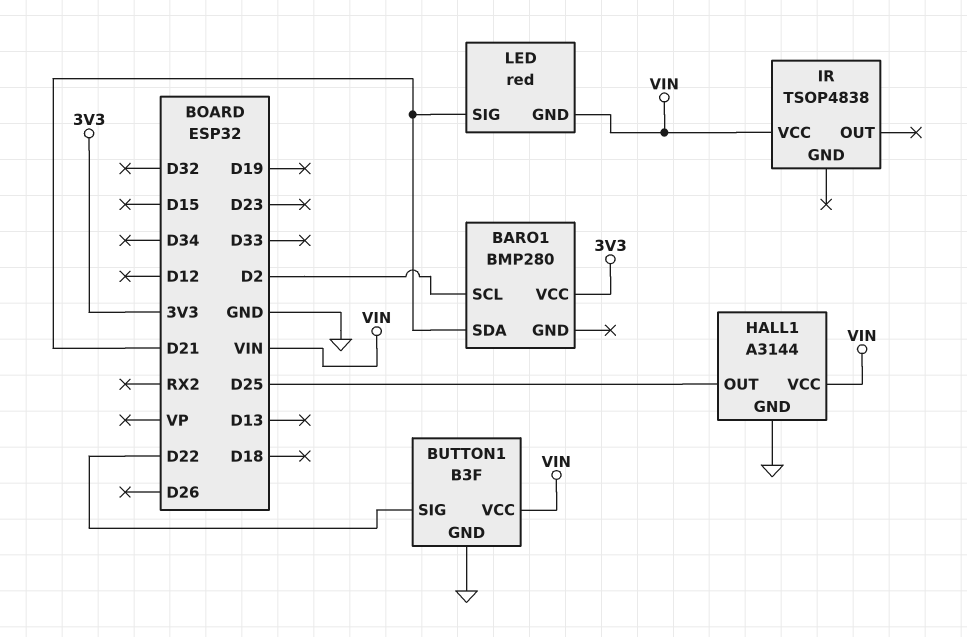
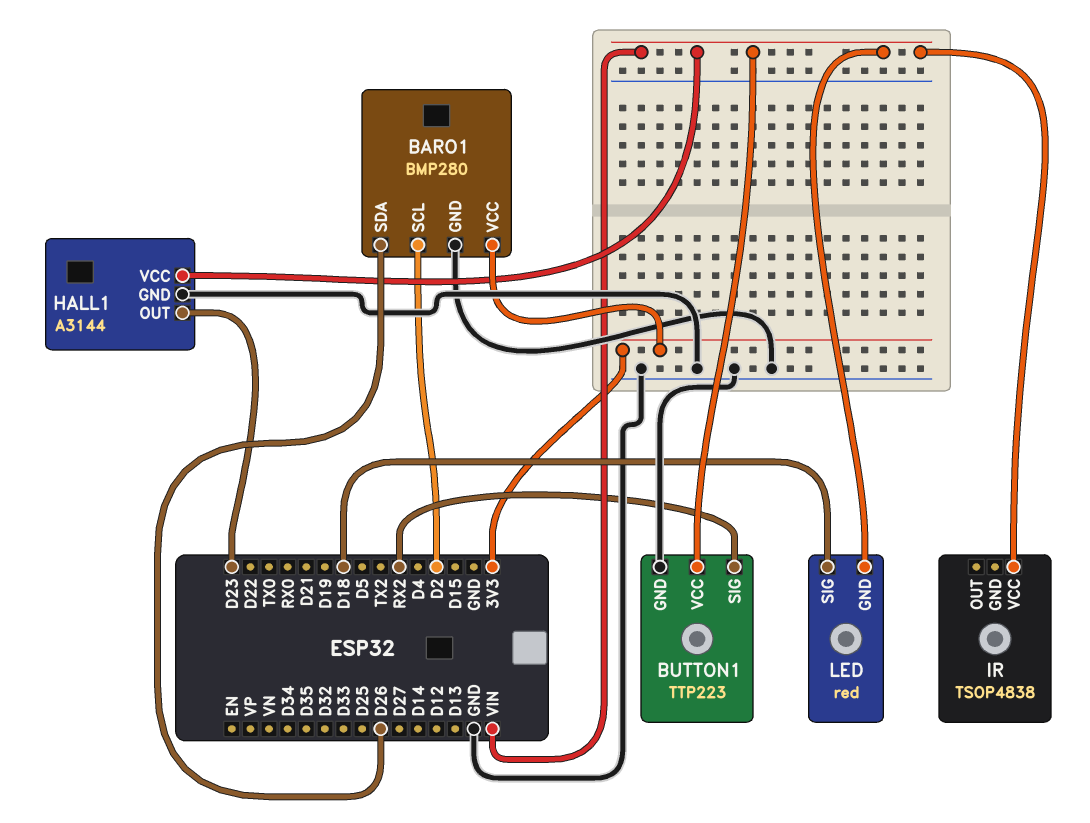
BARO1 pin GND: none -> GND
BARO1 pin SDA: D21 -> D26
BUTTON1: B3F -> TTP223
BUTTON1 pin SIG: D22 -> RX2
HALL1 pin OUT: D25 -> D23
LED pin SIG: D21 -> D18

